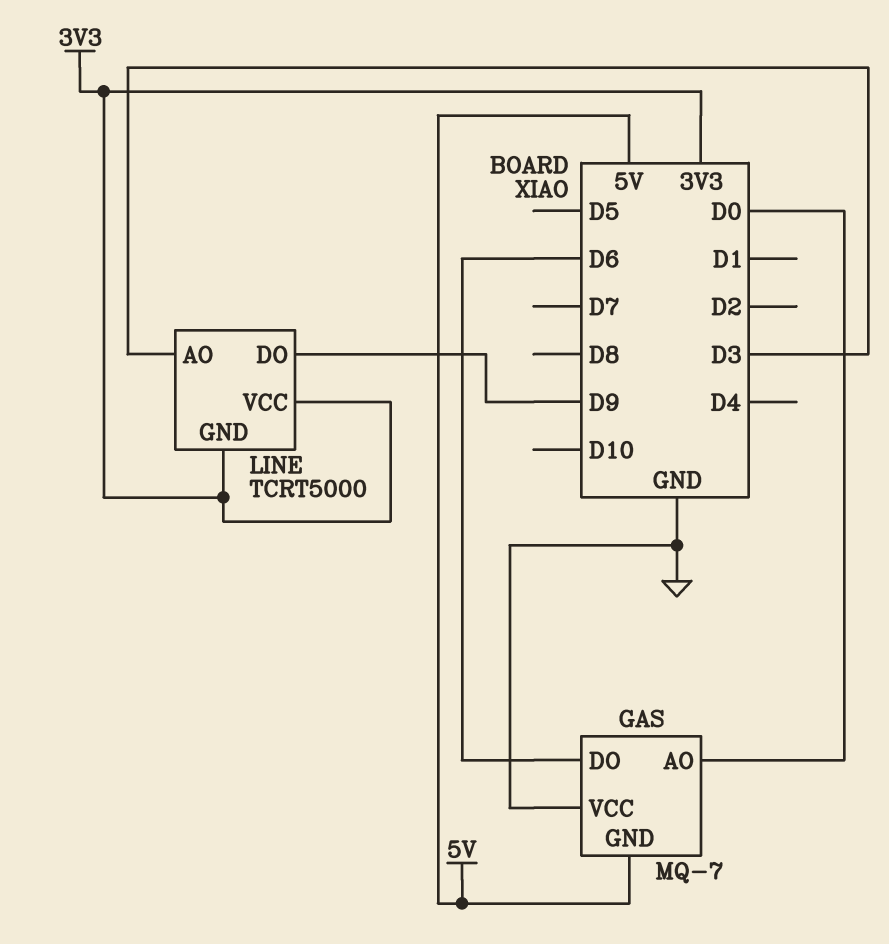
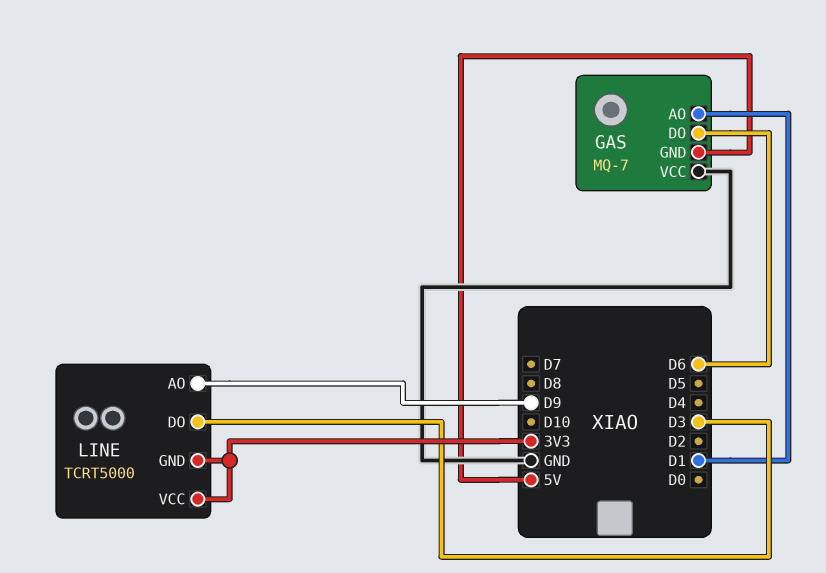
GAS pin AO: D0 -> D1
LINE pin AO: D3 -> D9
LINE pin DO: D9 -> D3

